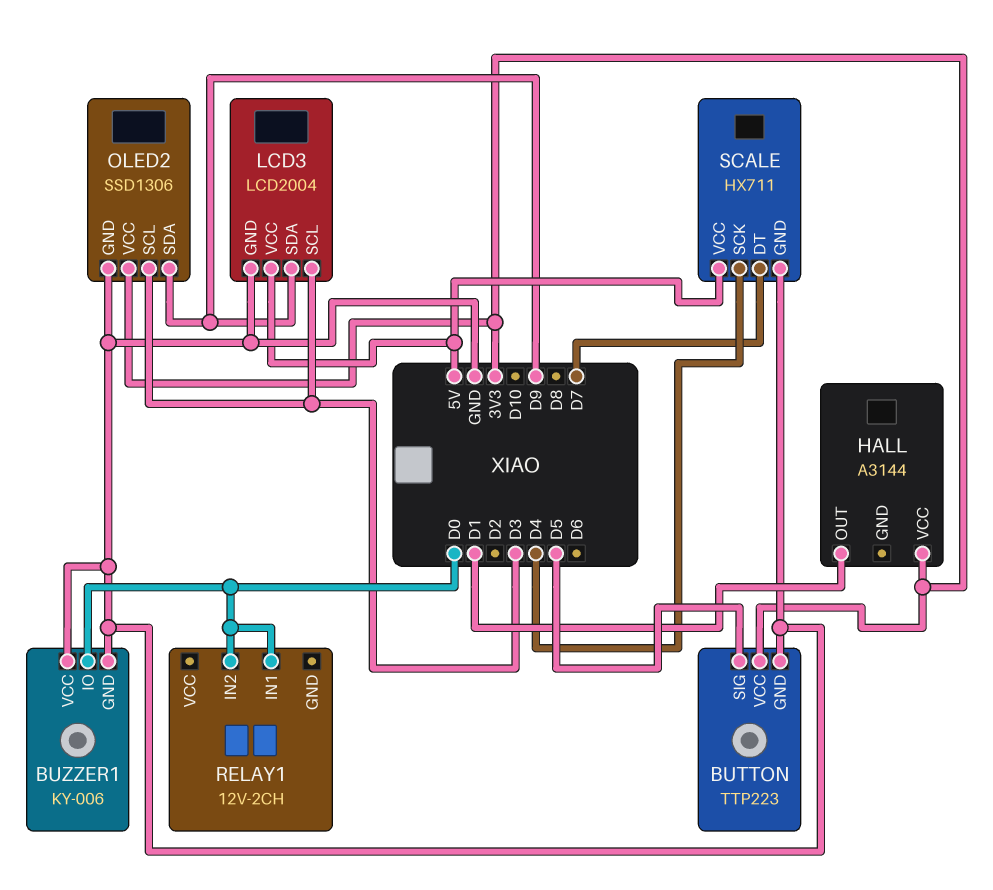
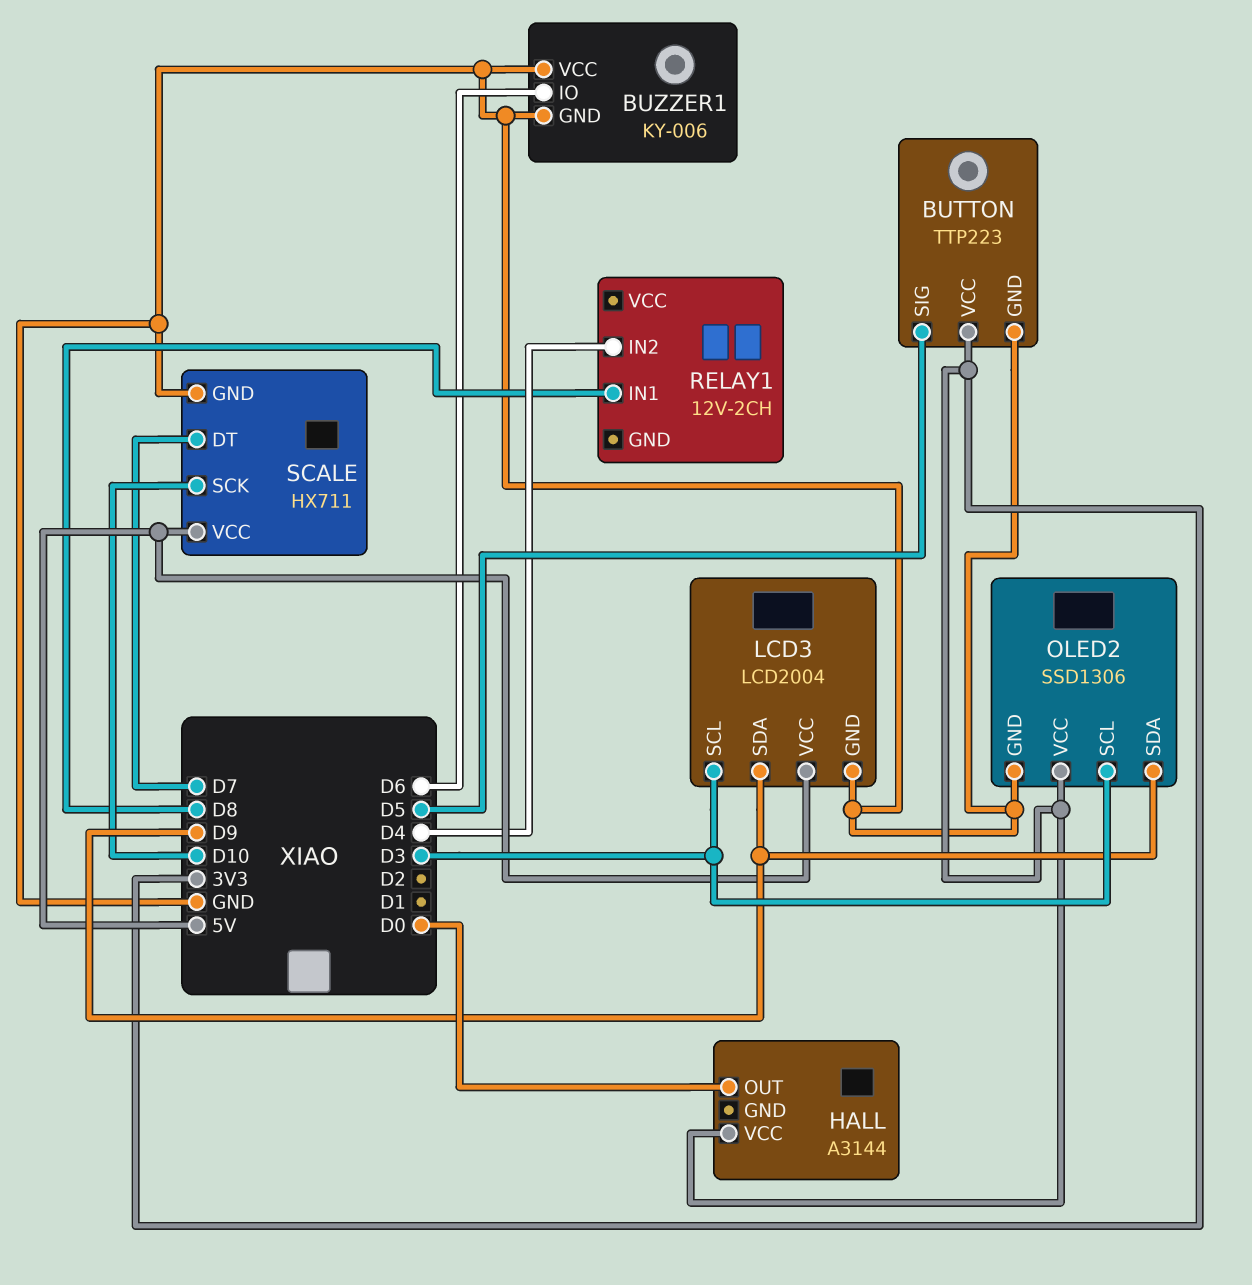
BUZZER1 pin IO: D0 -> D6
HALL pin OUT: D1 -> D0
RELAY1 pin IN1: D0 -> D8
RELAY1 pin IN2: D0 -> D4
SCALE pin SCK: D4 -> D10

